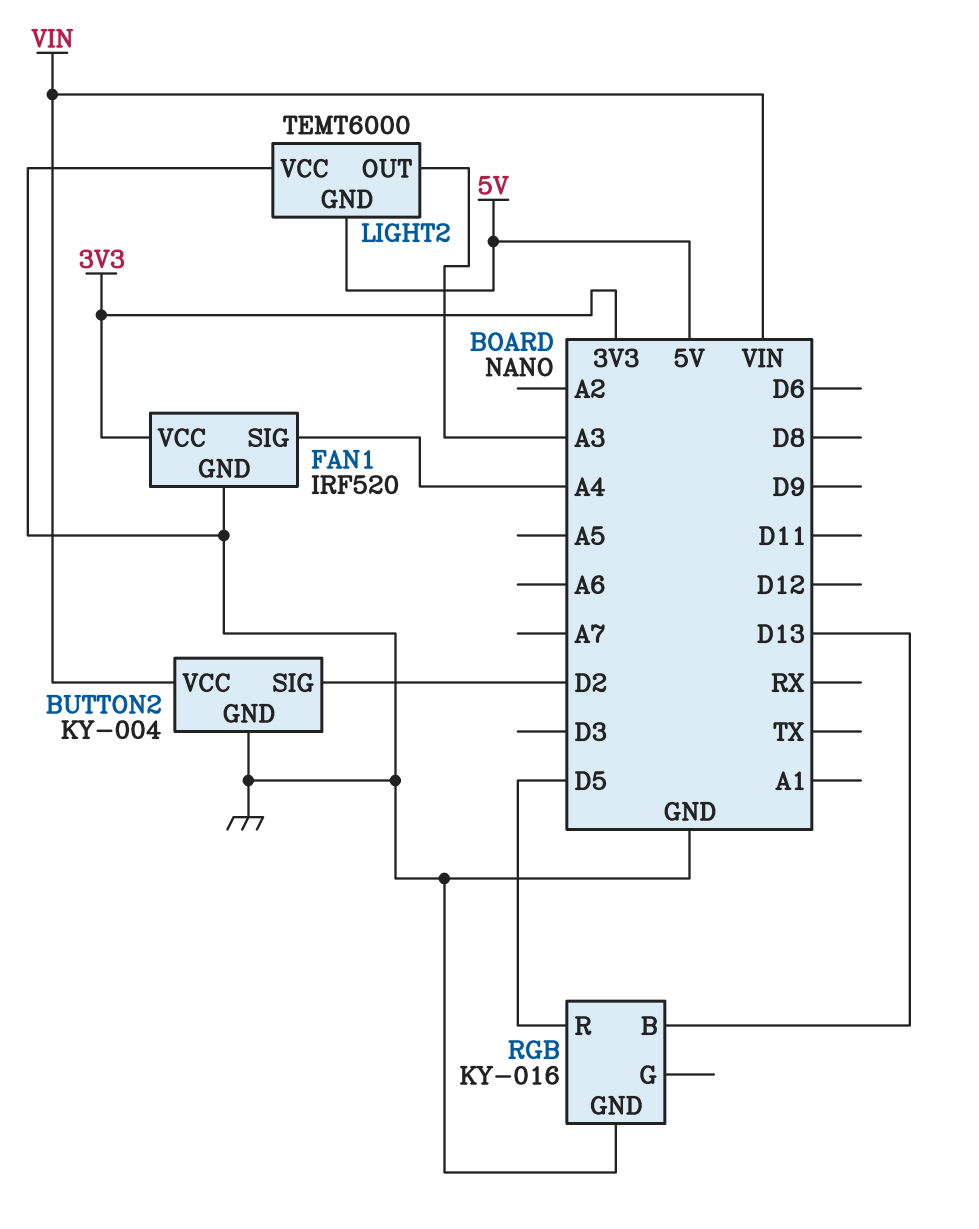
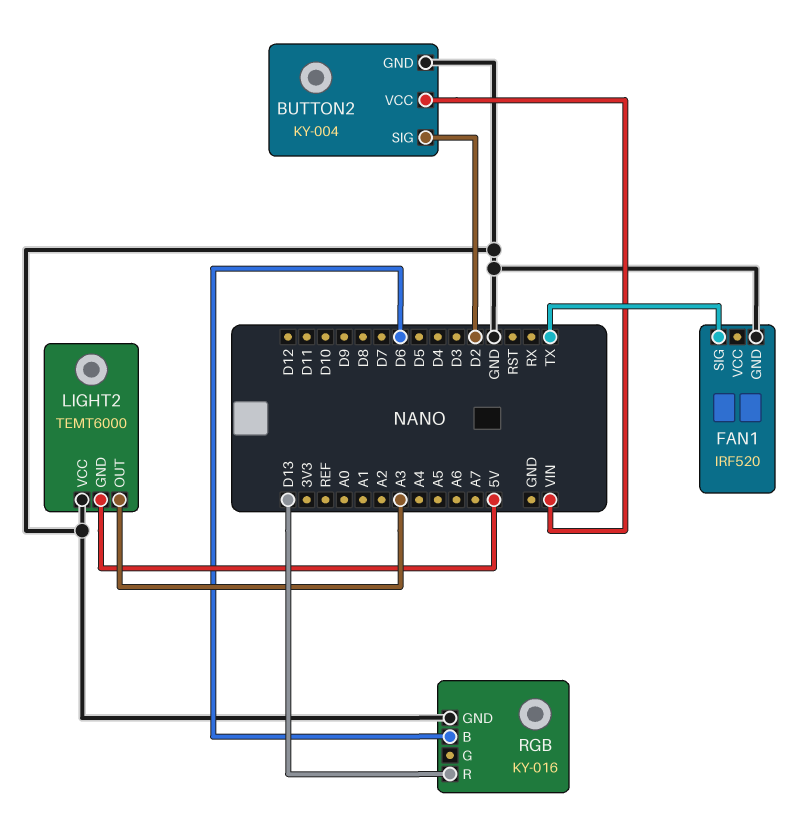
FAN1 pin SIG: A4 -> TX
FAN1 pin VCC: 3V3 -> none
RGB pin B: D13 -> D6
RGB pin R: D5 -> D13

